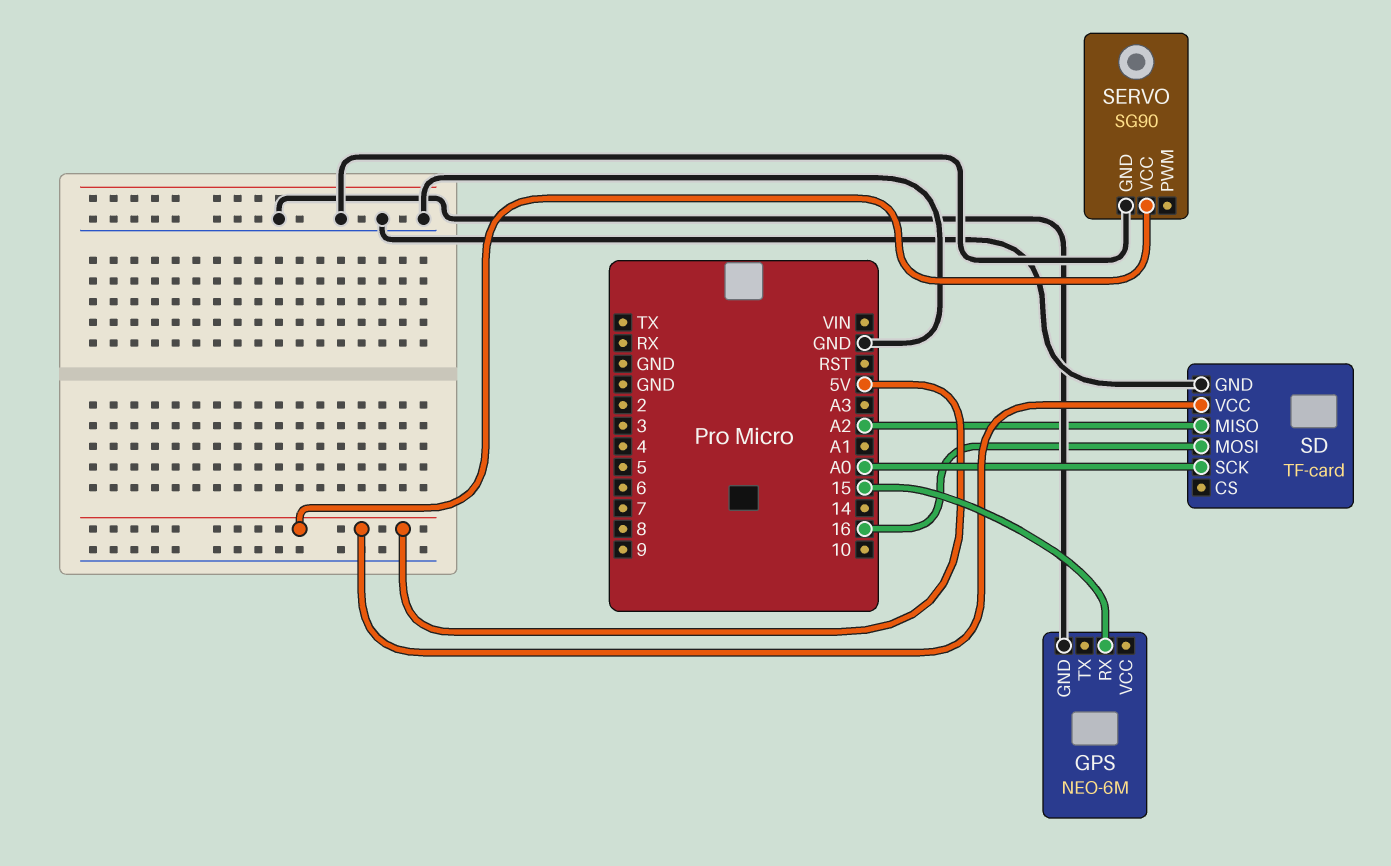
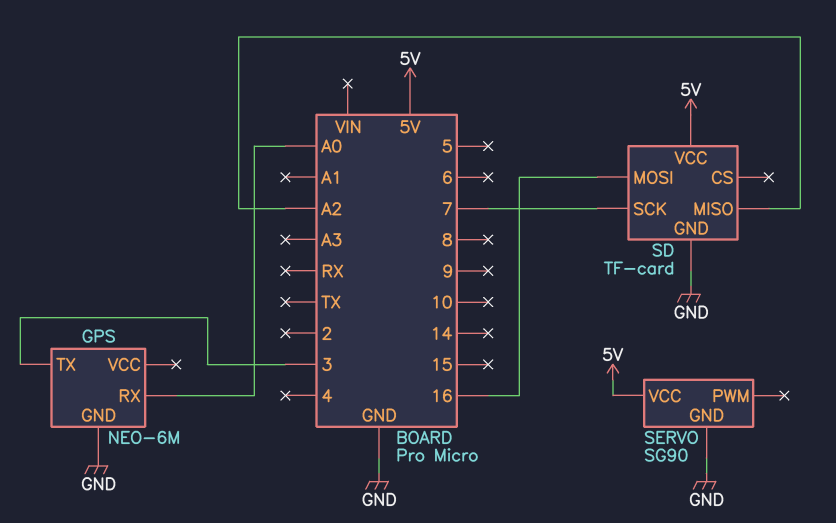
GPS pin RX: 15 -> A0
GPS pin TX: none -> 3
SD pin SCK: A0 -> 7

